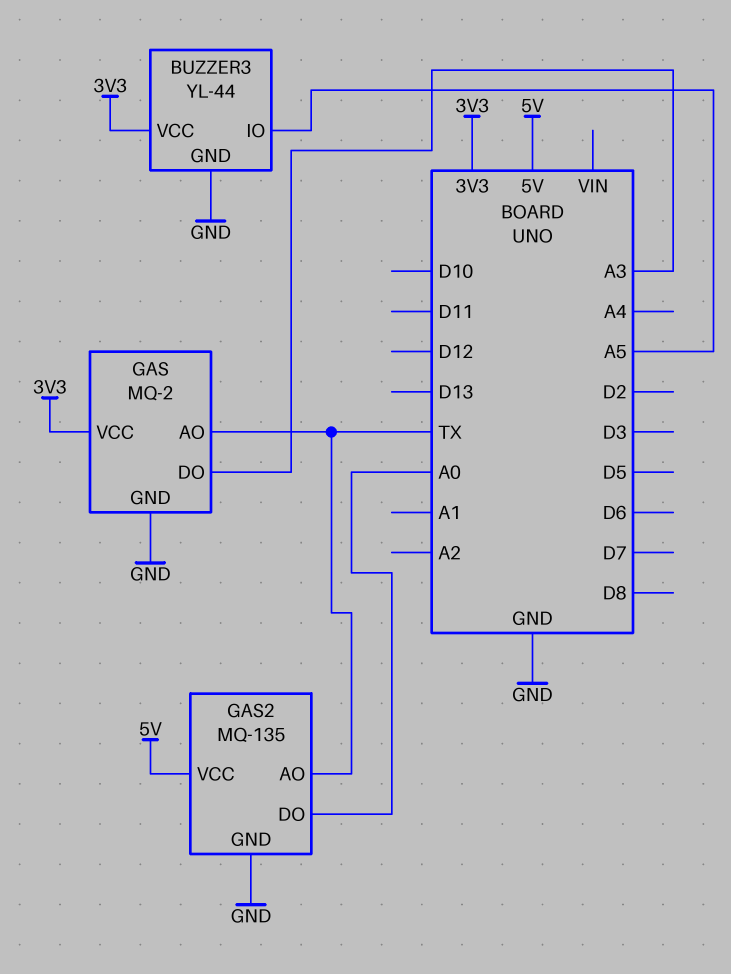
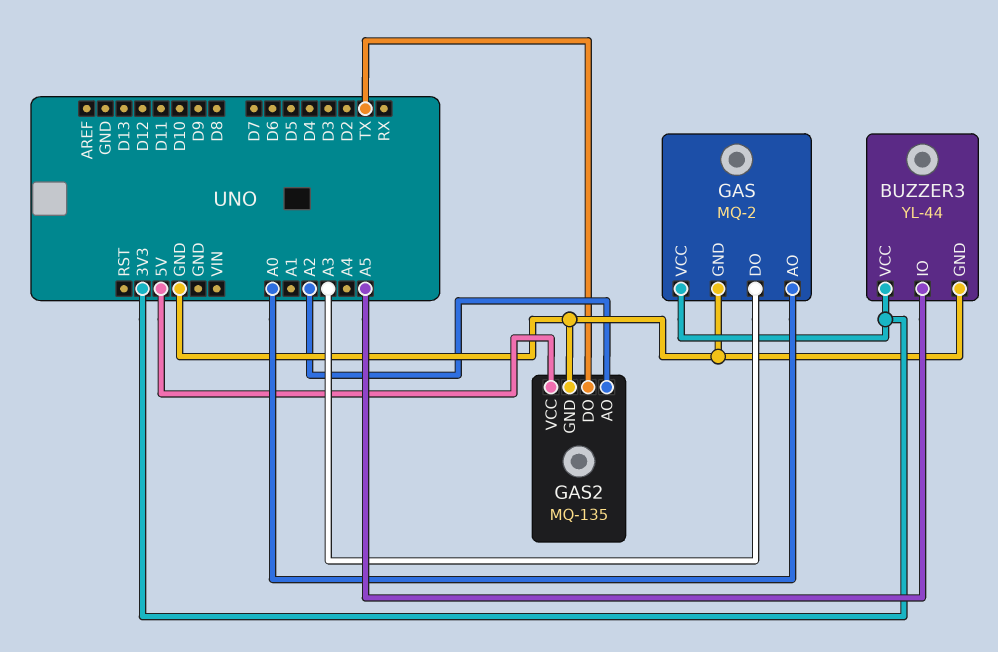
GAS pin AO: TX -> A0
GAS2 pin AO: TX -> A2
GAS2 pin DO: A0 -> TX

